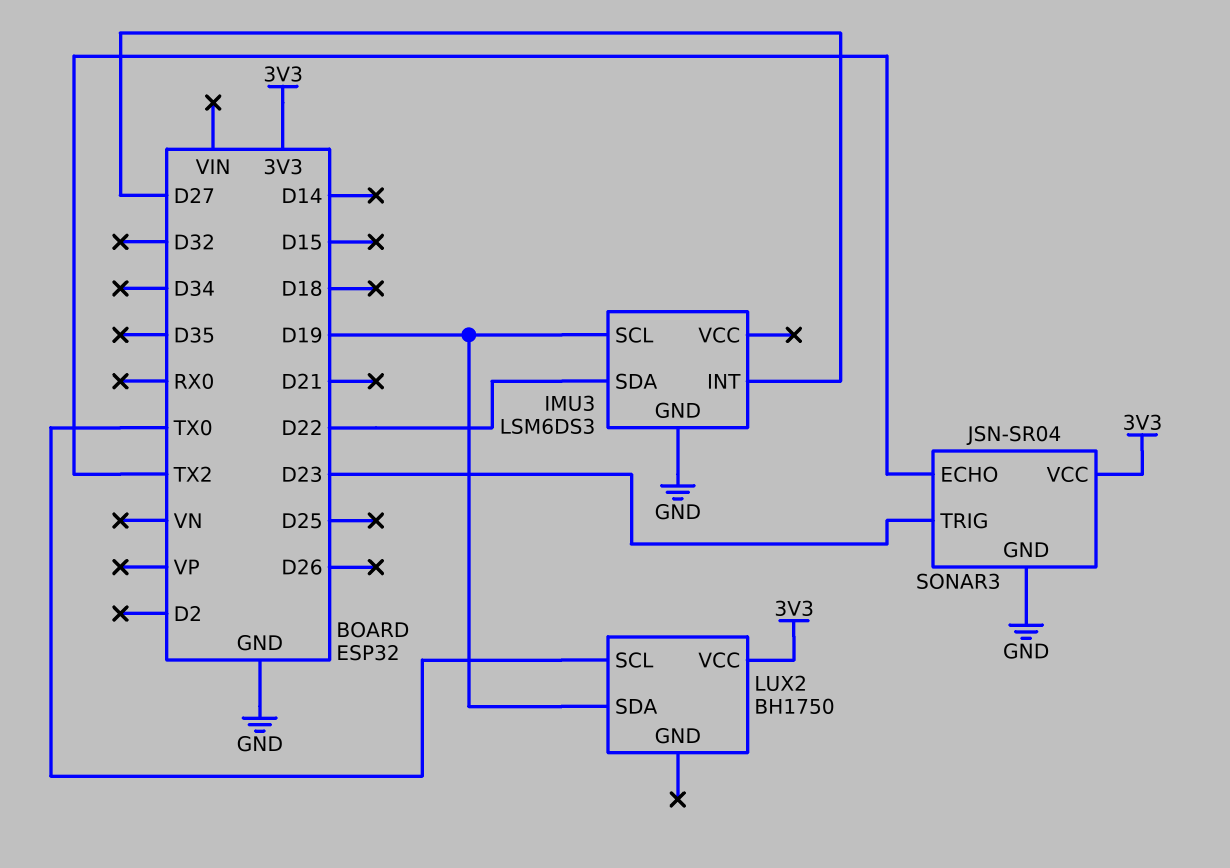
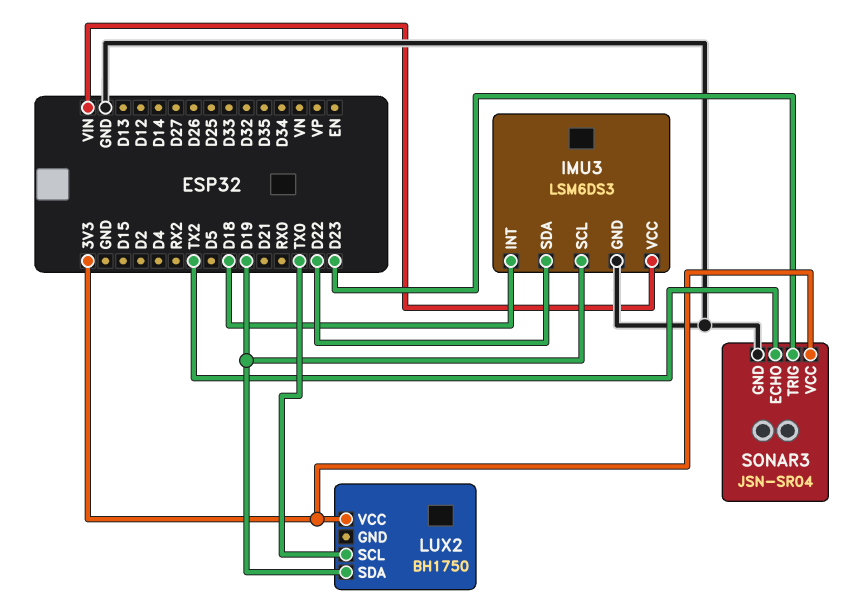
IMU3 pin INT: D27 -> D18
IMU3 pin VCC: none -> VIN

